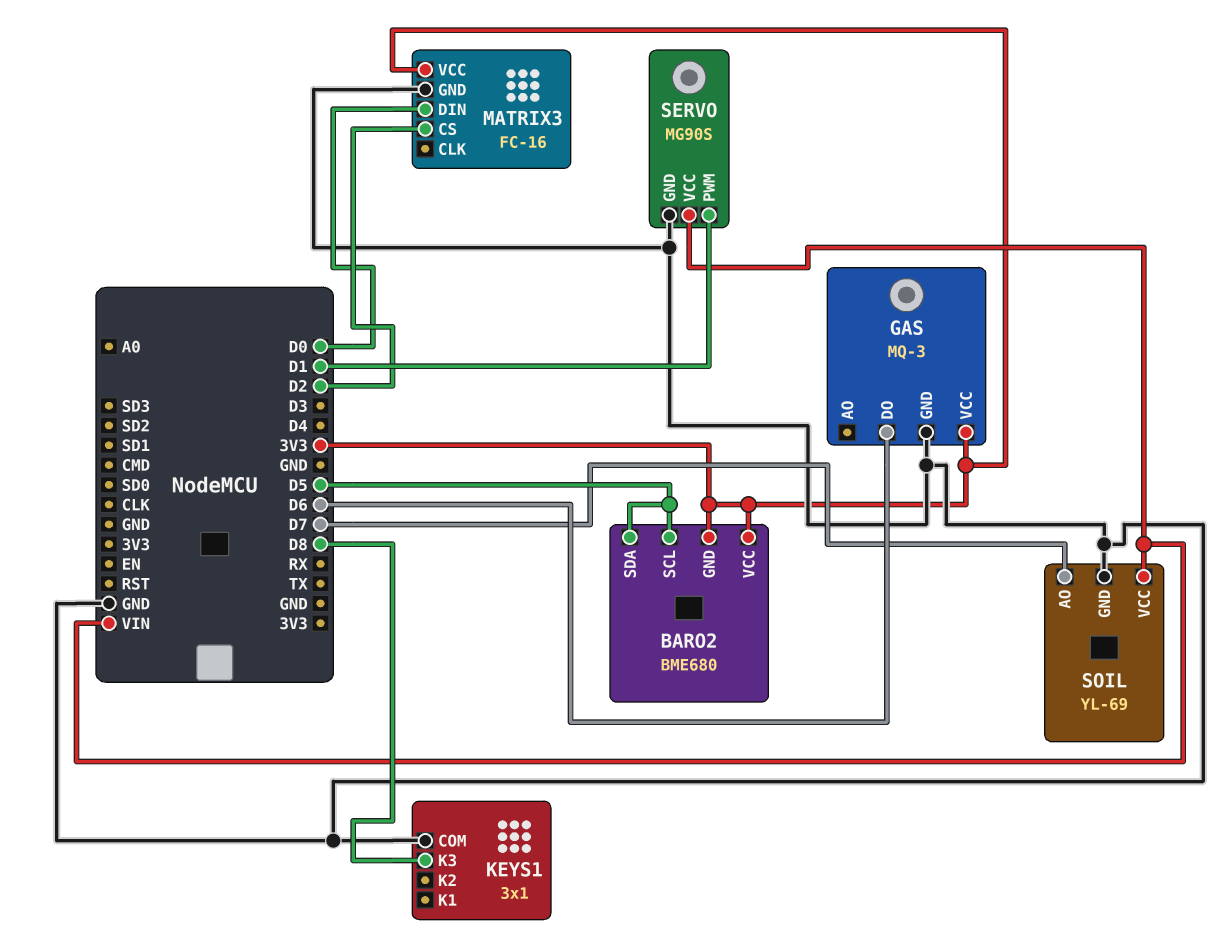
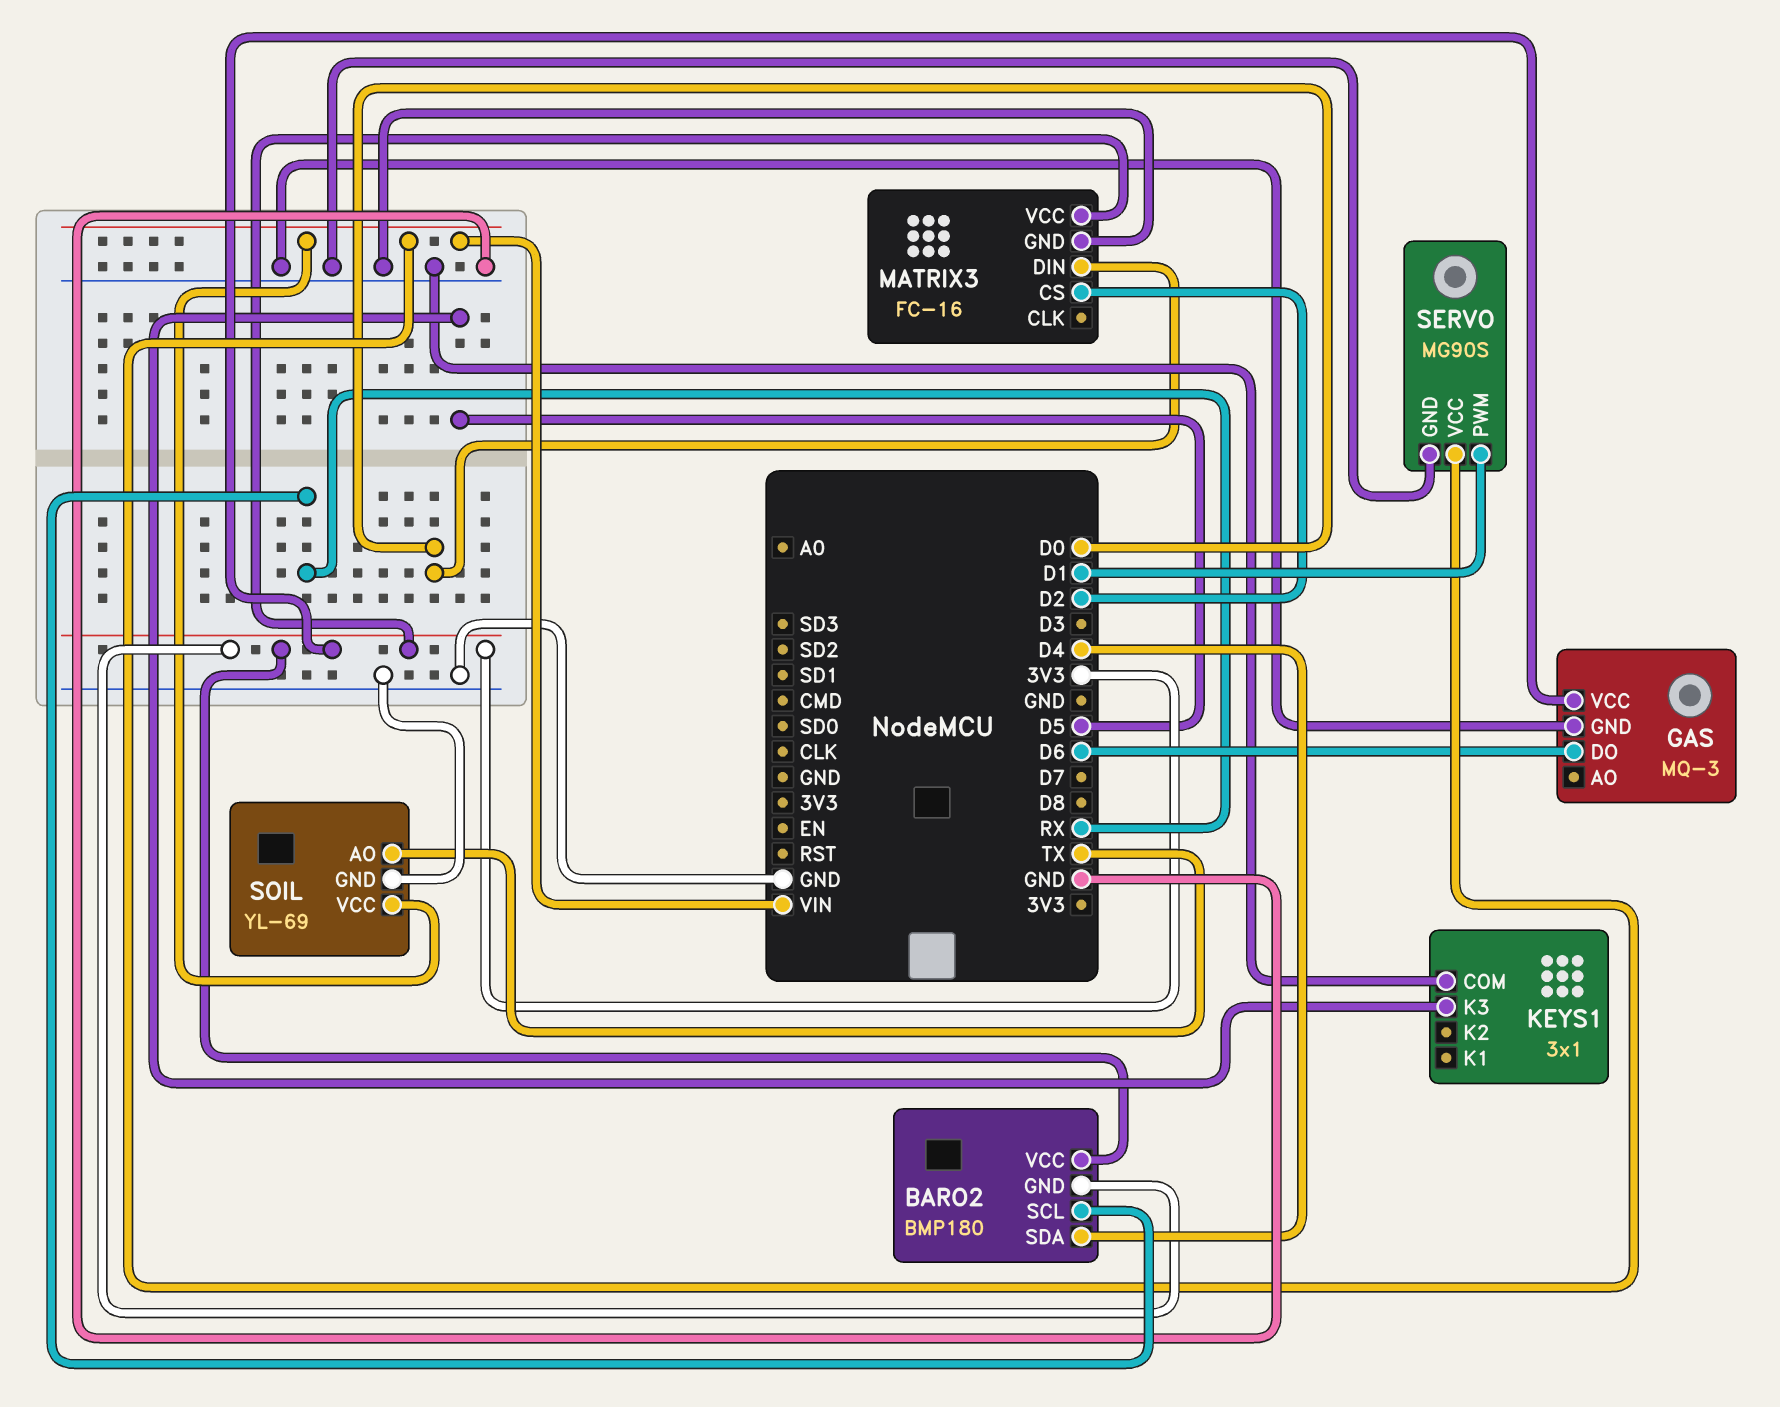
BARO2: BME680 -> BMP180
BARO2 pin SCL: D5 -> RX
BARO2 pin SDA: D5 -> D4
KEYS1 pin K3: D8 -> D5
SOIL pin AO: D7 -> TX

